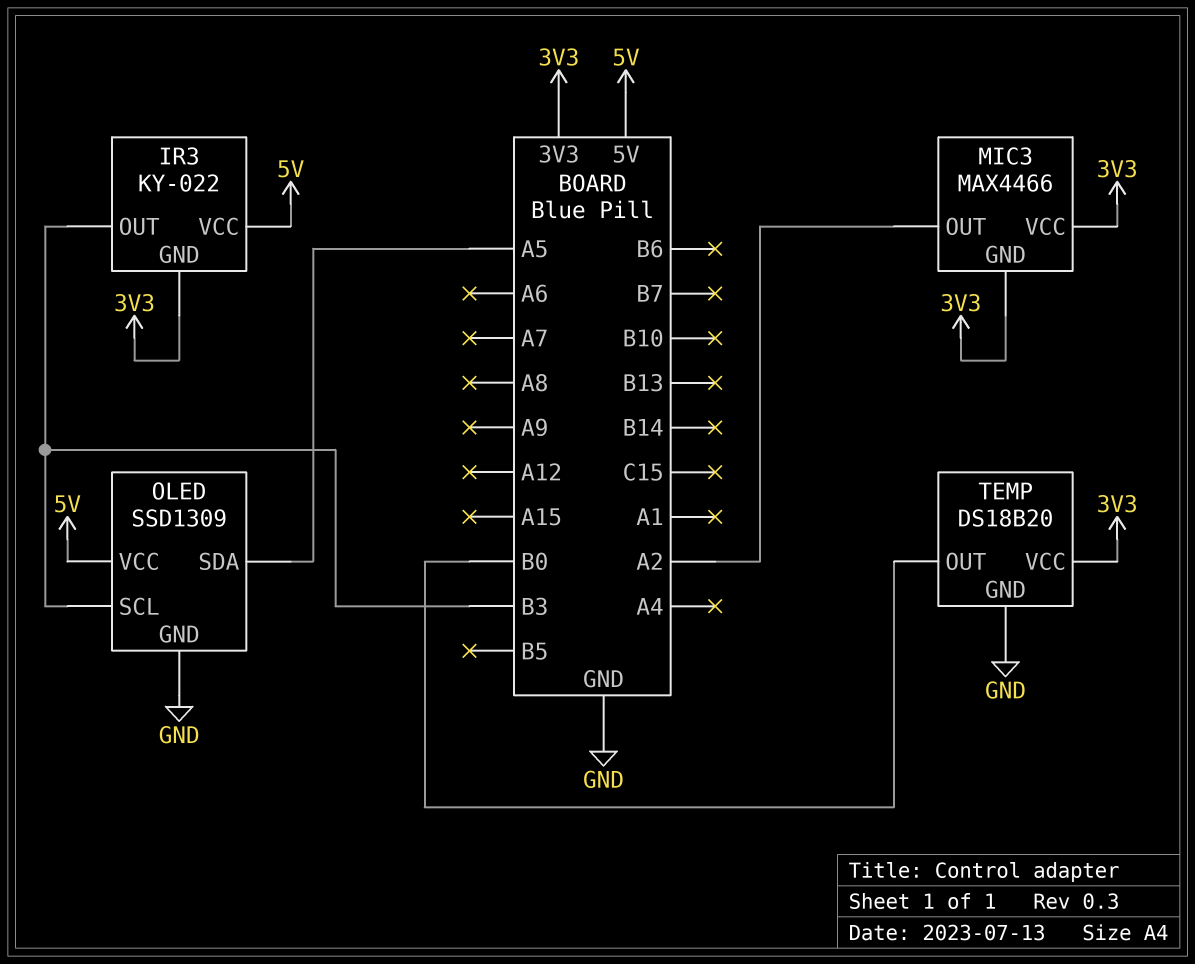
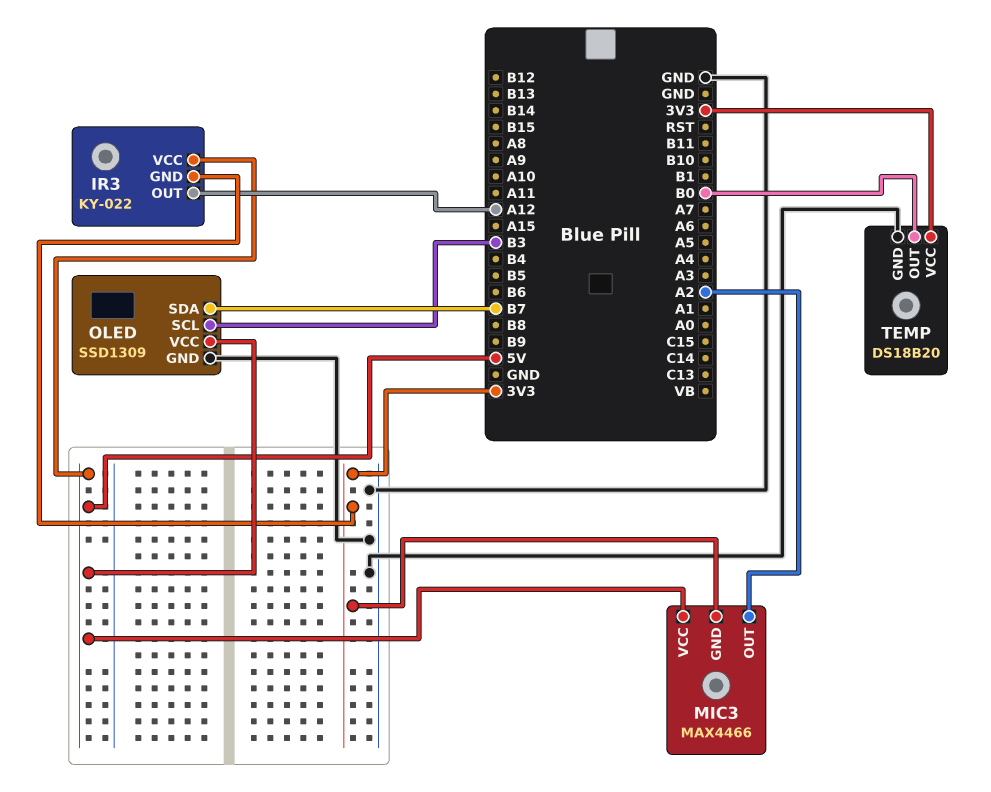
IR3 pin OUT: B3 -> A12
MIC3 pin VCC: 3V3 -> 5V
OLED pin SDA: A5 -> B7

